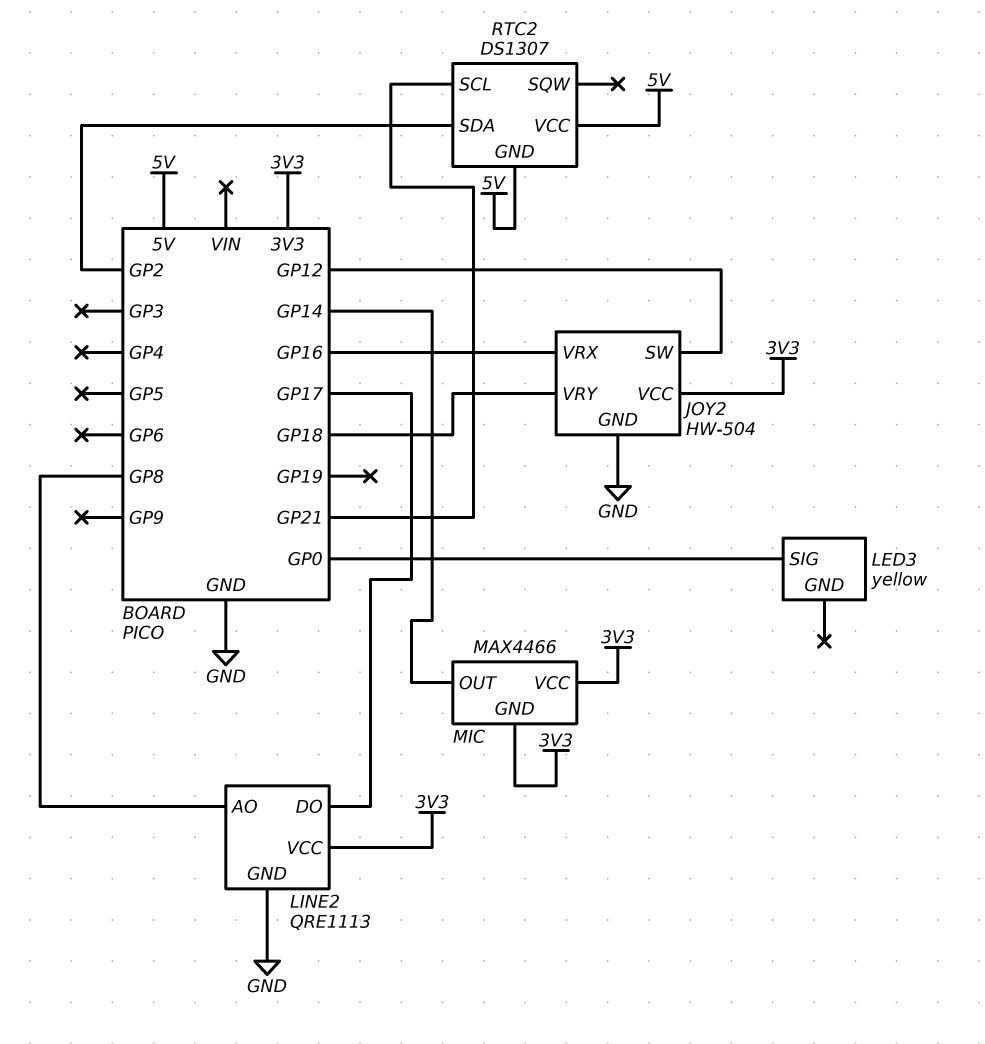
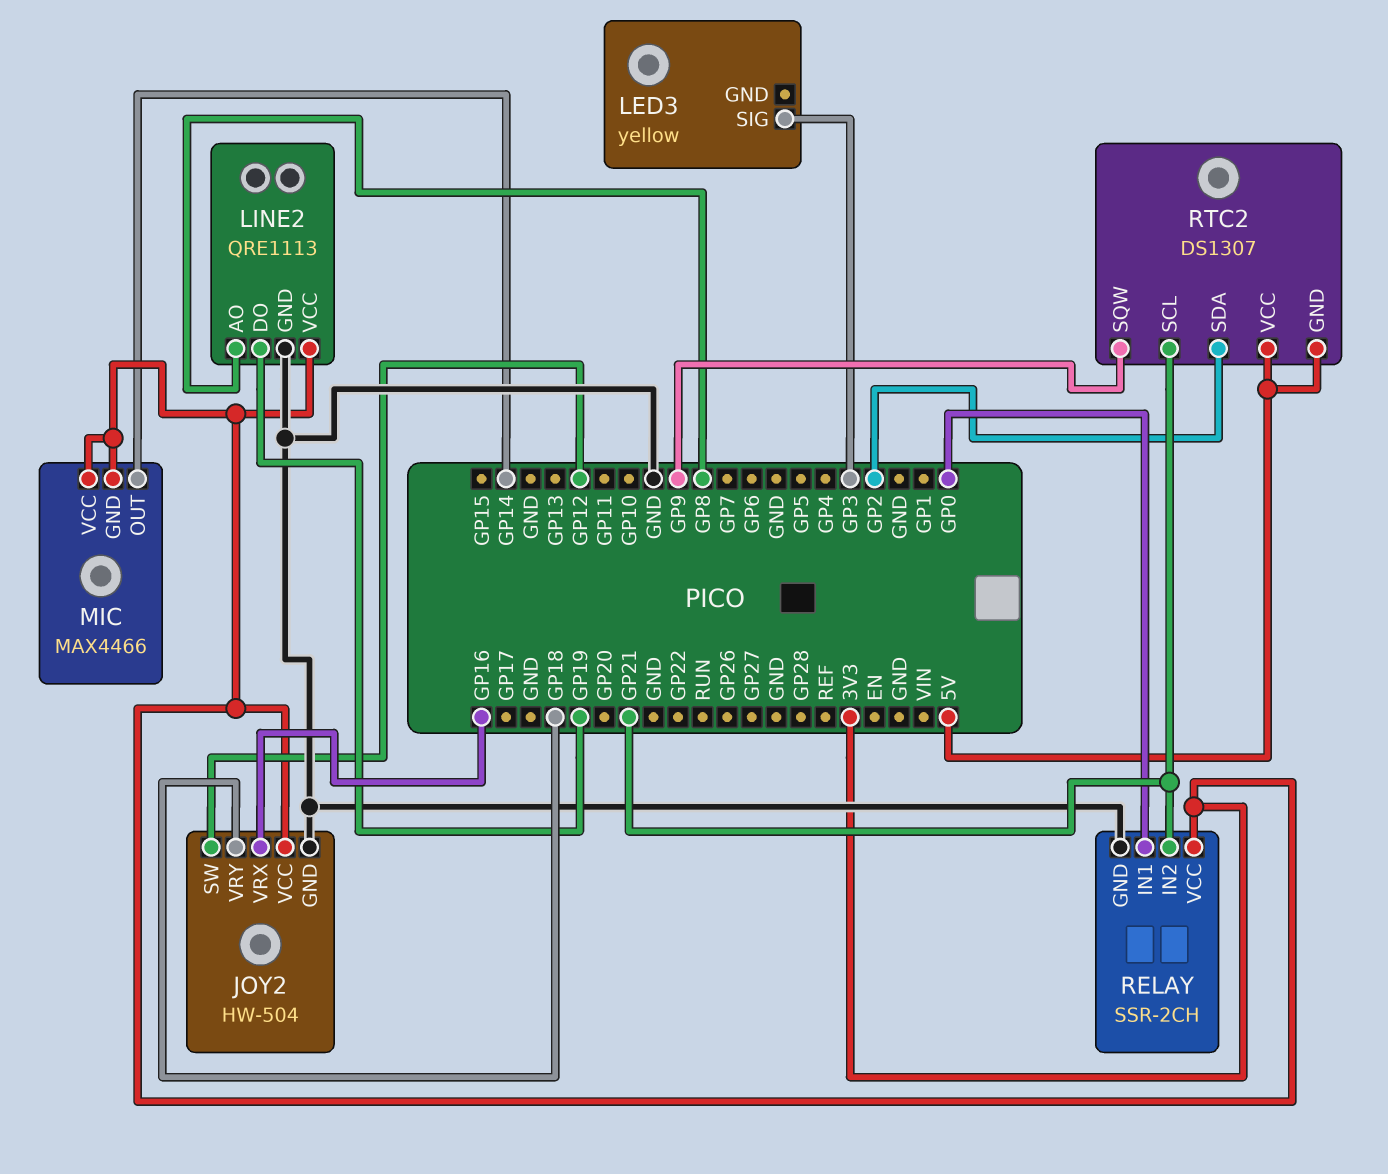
LED3 pin SIG: GP0 -> GP3
LINE2 pin DO: GP17 -> GP19
RELAY: none -> SSR-2CH
RELAY pin GND: none -> GND
RELAY pin IN1: none -> GP0
RELAY pin IN2: none -> GP21
RELAY pin VCC: none -> 3V3
RTC2 pin SQW: none -> GP9

